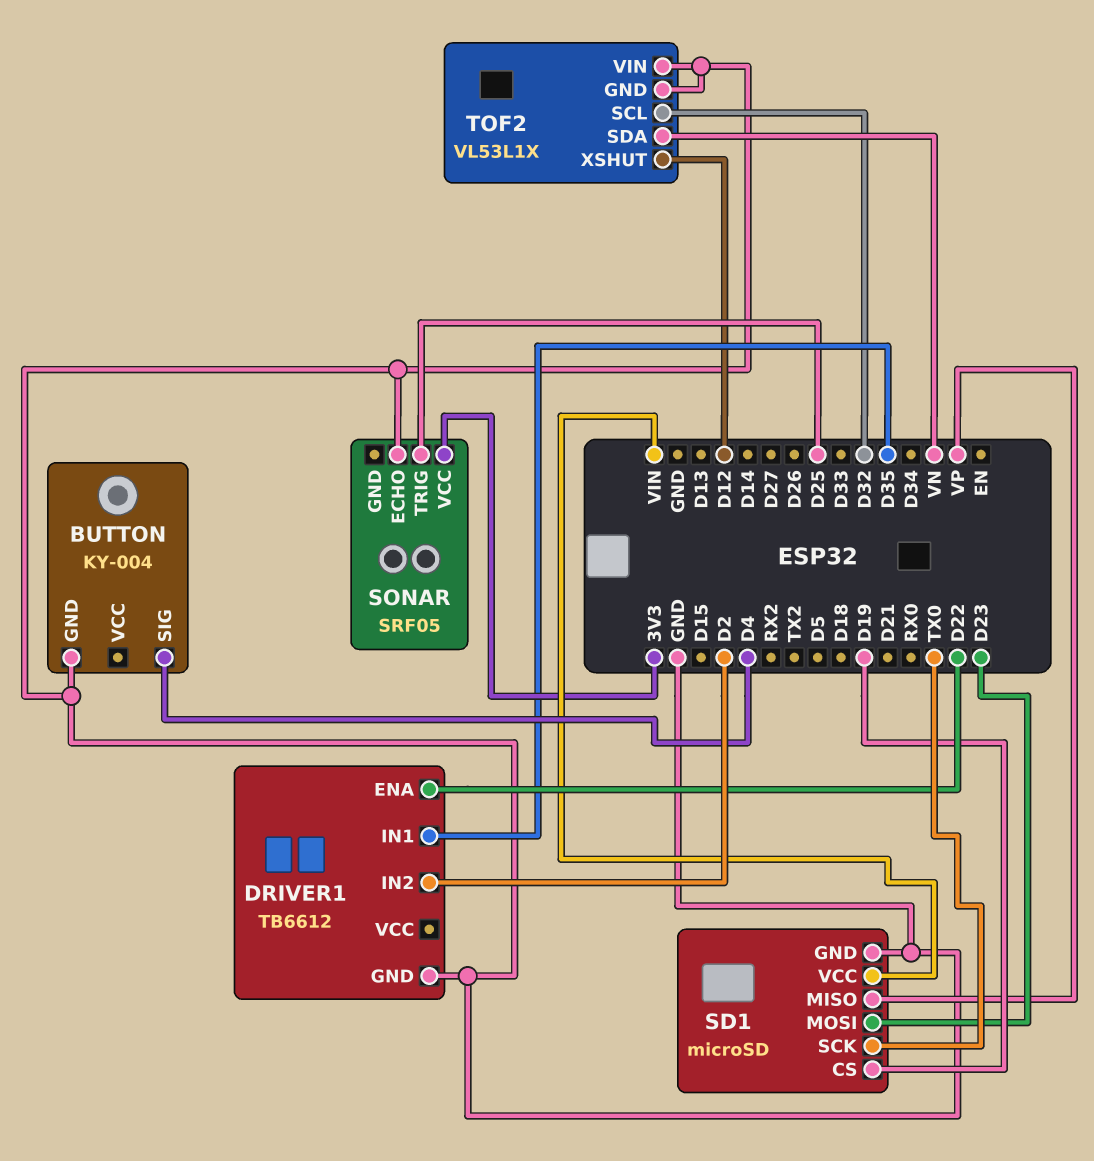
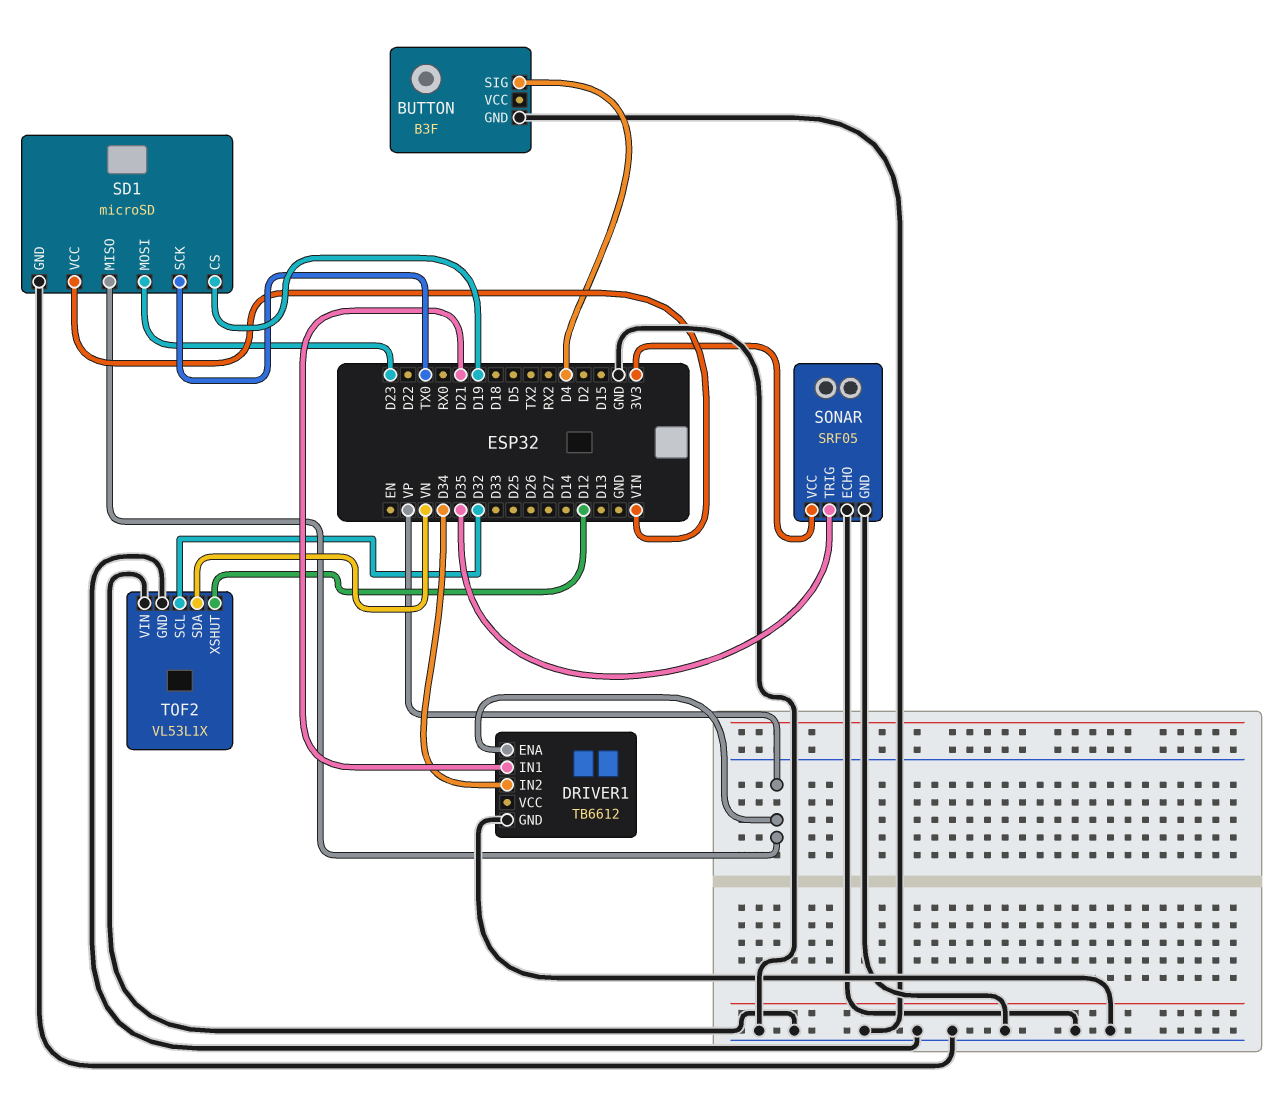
BUTTON: KY-004 -> B3F
DRIVER1 pin ENA: D22 -> VP
DRIVER1 pin IN1: D35 -> D21
DRIVER1 pin IN2: D2 -> D34
SONAR pin GND: none -> GND
SONAR pin TRIG: D25 -> D35

